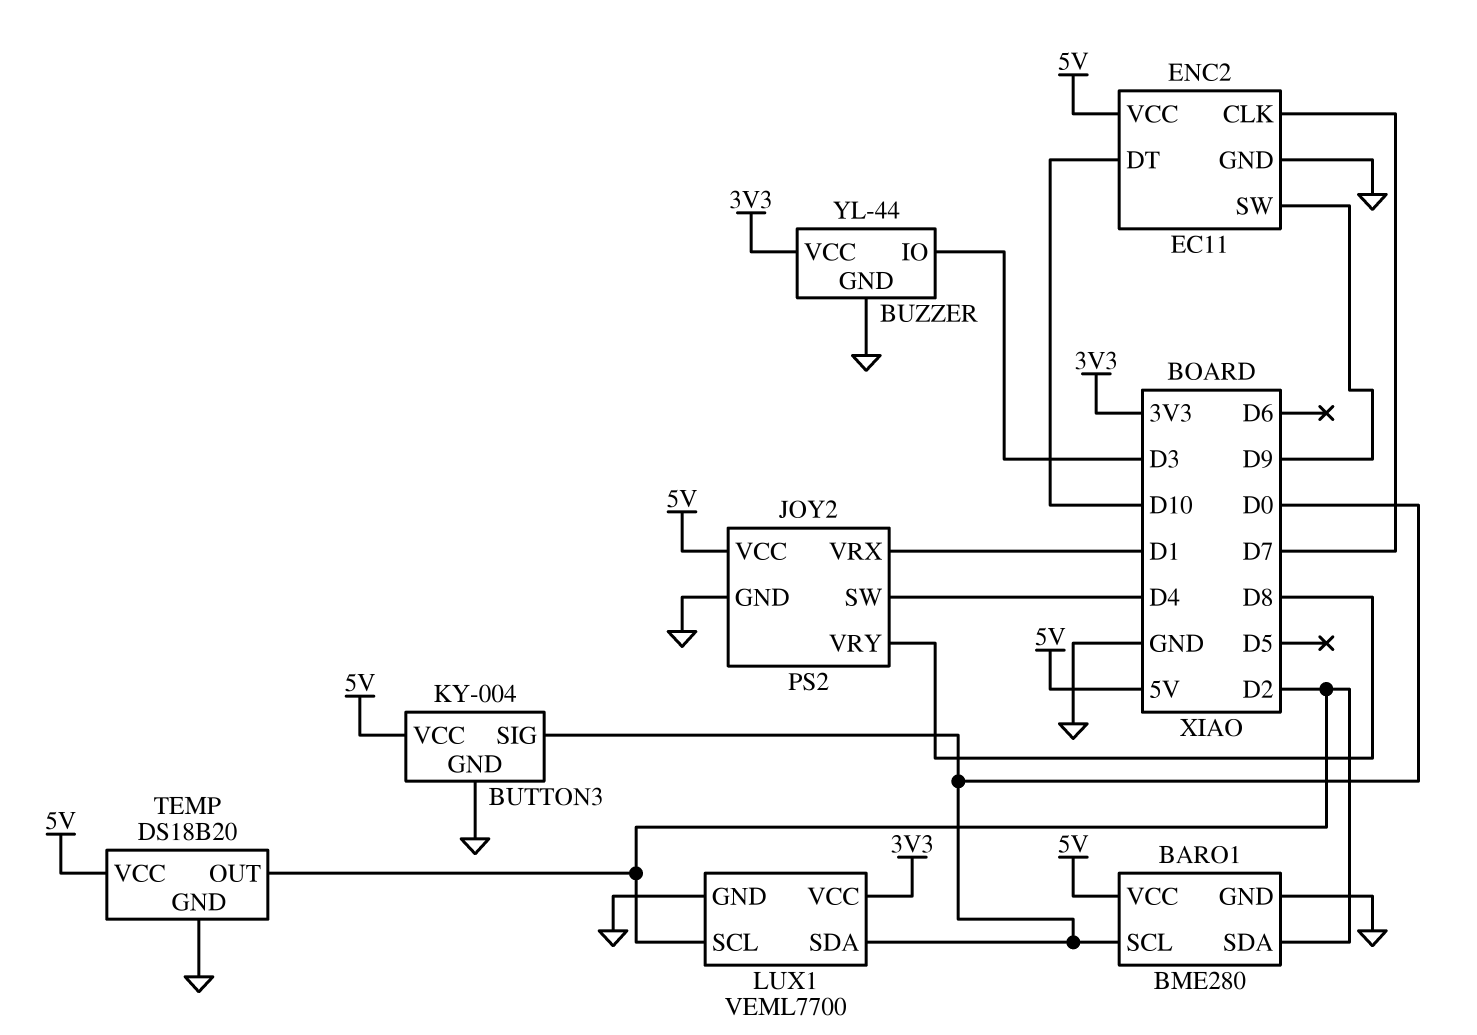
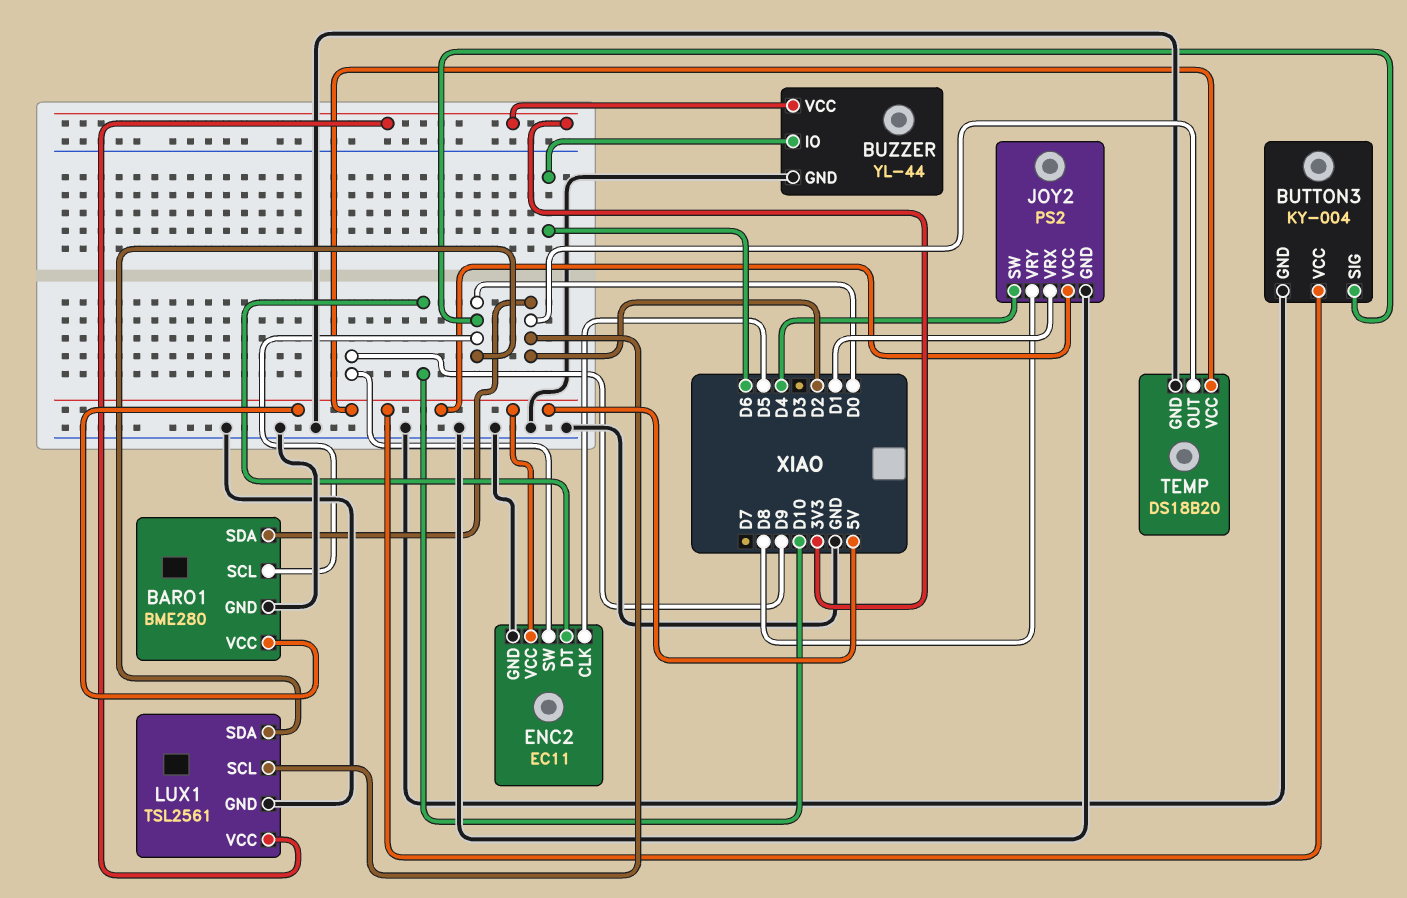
BUZZER pin IO: D3 -> D6
ENC2 pin CLK: D7 -> D5
LUX1: VEML7700 -> TSL2561

